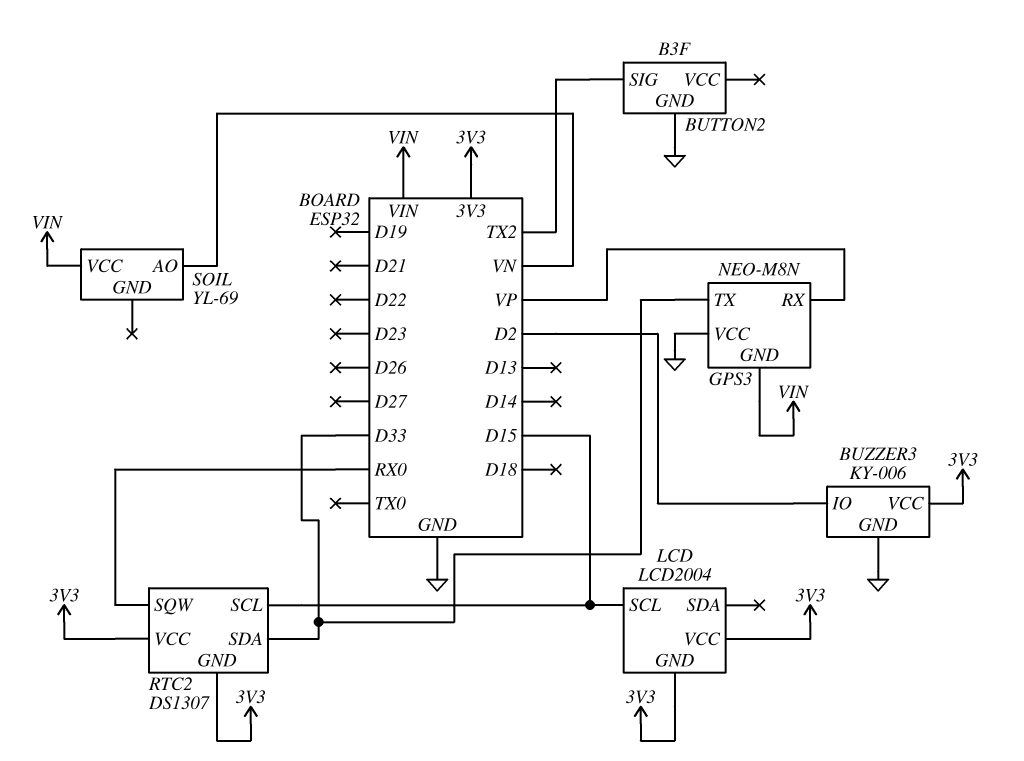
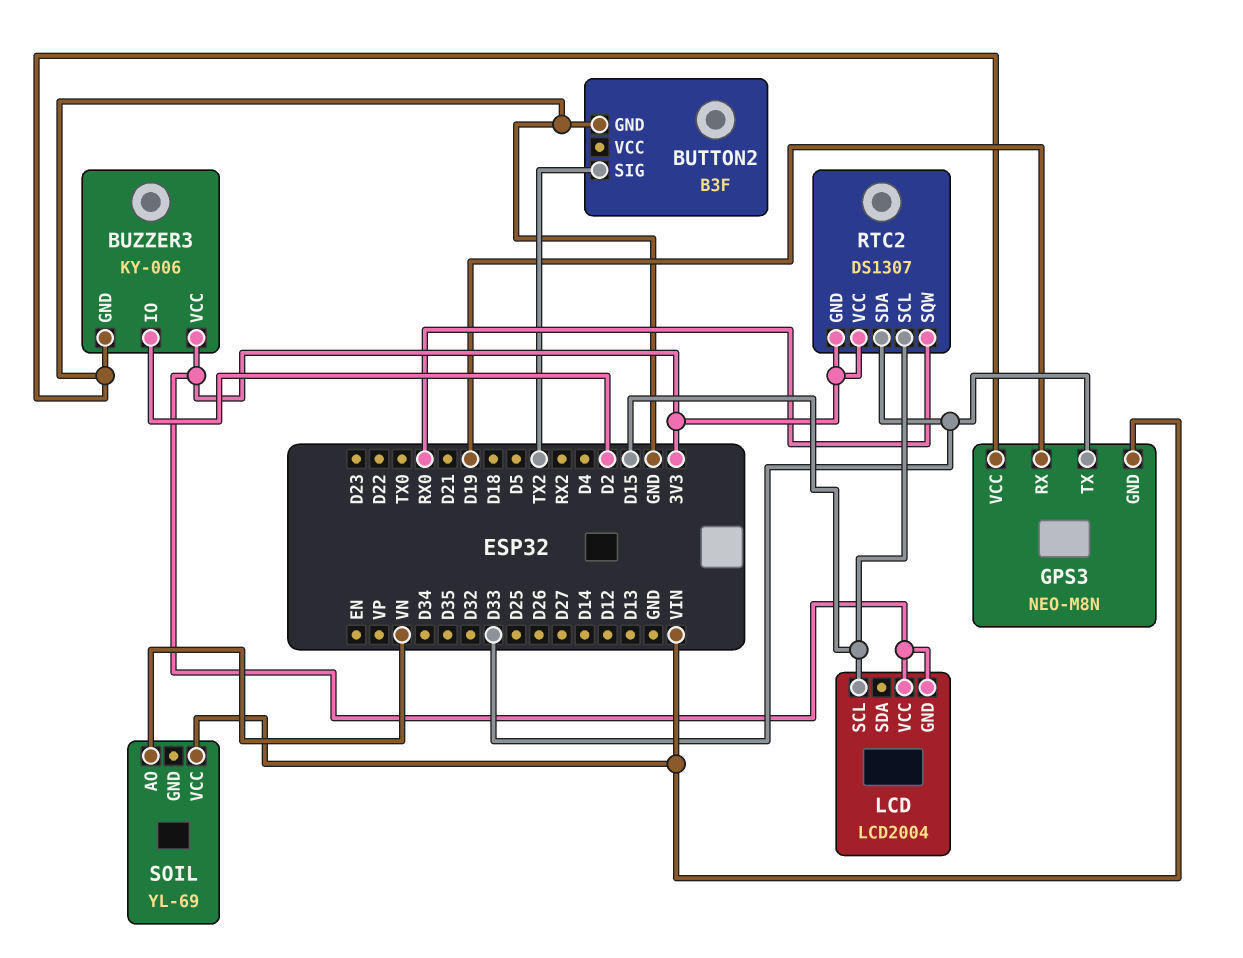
GPS3 pin RX: VP -> D19

